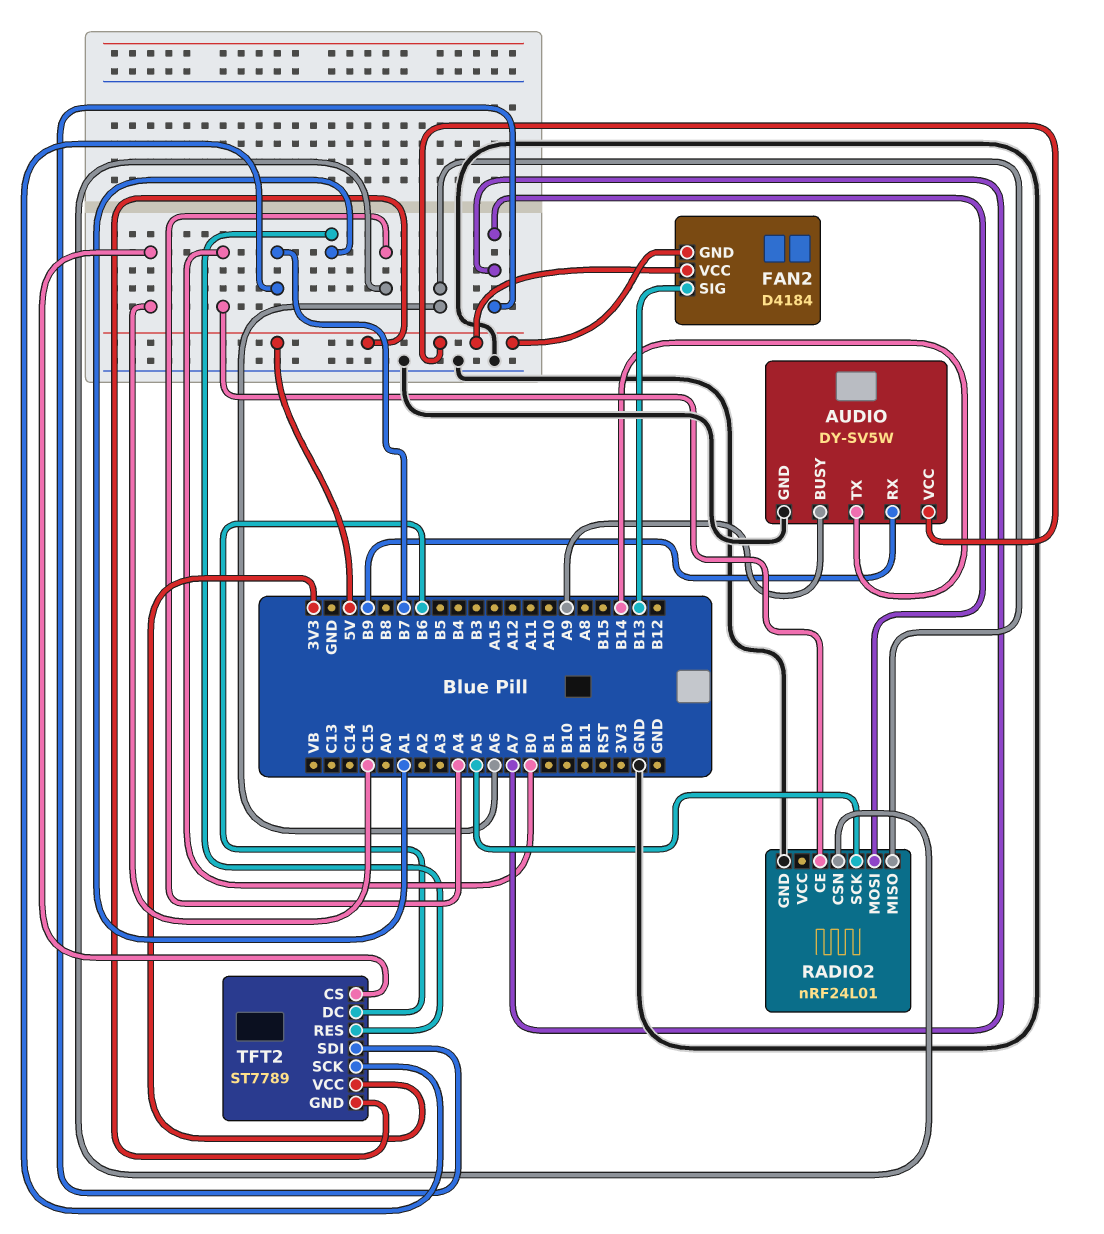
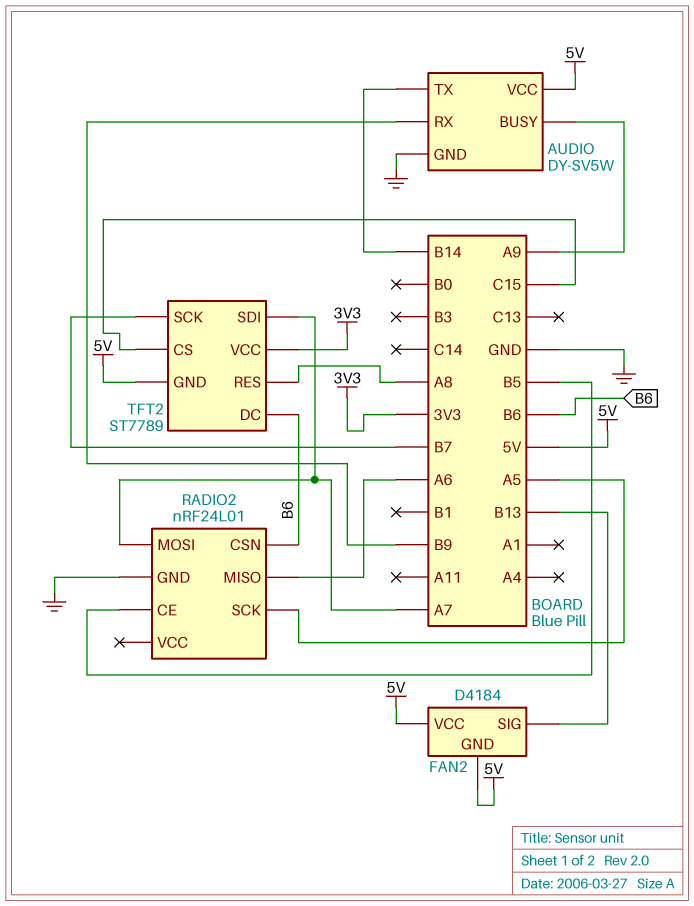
RADIO2 pin CE: B0 -> B5
RADIO2 pin CSN: A4 -> B6
TFT2 pin RES: A1 -> A8

